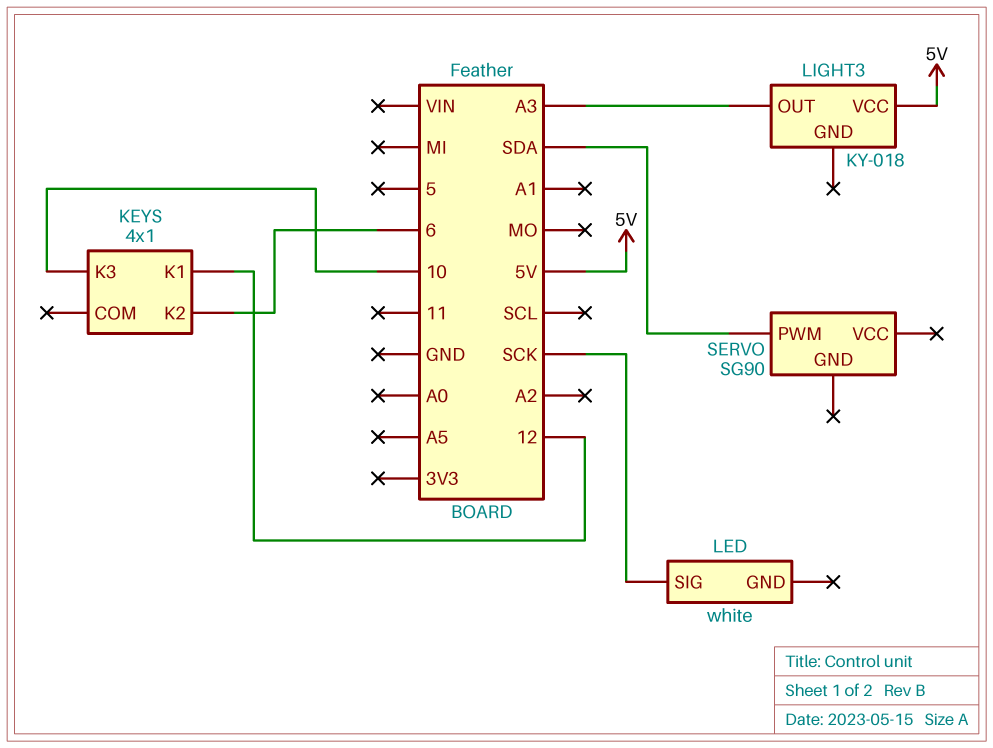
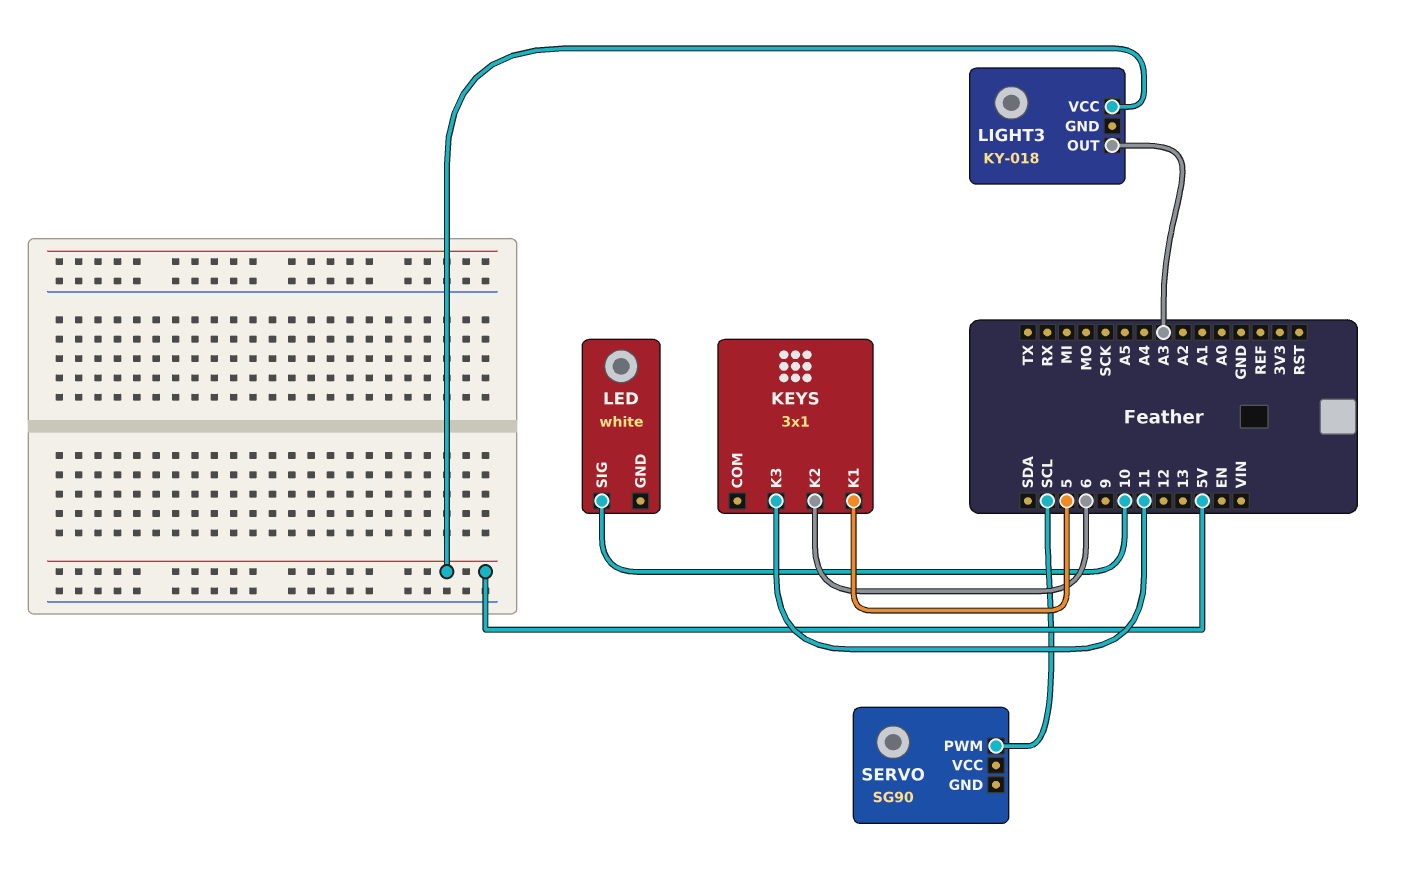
KEYS: 4x1 -> 3x1
KEYS pin K1: 12 -> 5
KEYS pin K3: 10 -> 11
LED pin SIG: SCK -> 10
SERVO pin PWM: SDA -> SCL

